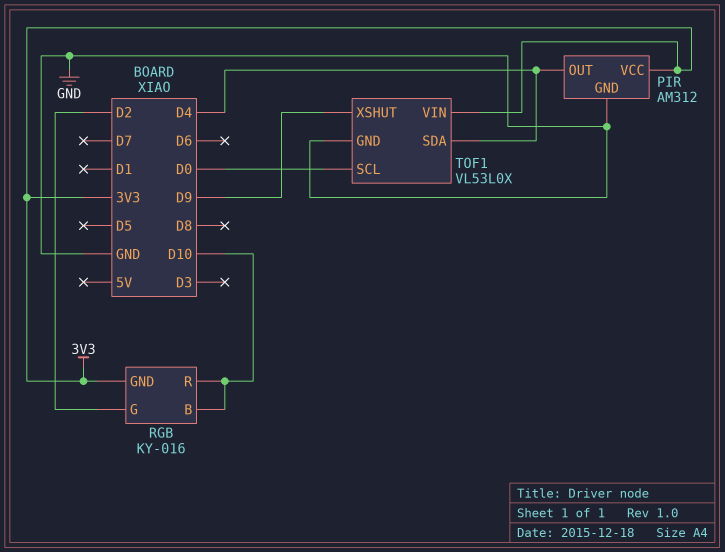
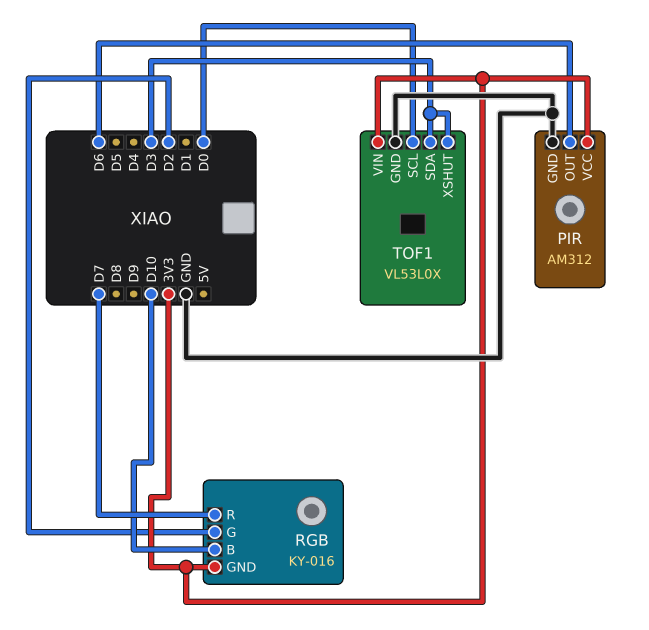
PIR pin OUT: D4 -> D6
RGB pin R: D10 -> D7
TOF1 pin SDA: D4 -> D3
TOF1 pin XSHUT: D9 -> D3

